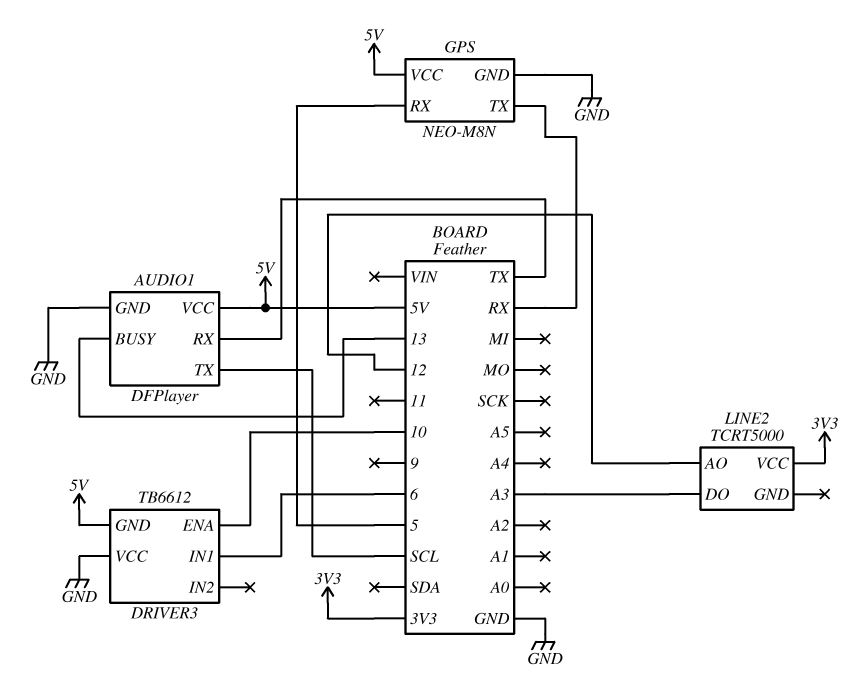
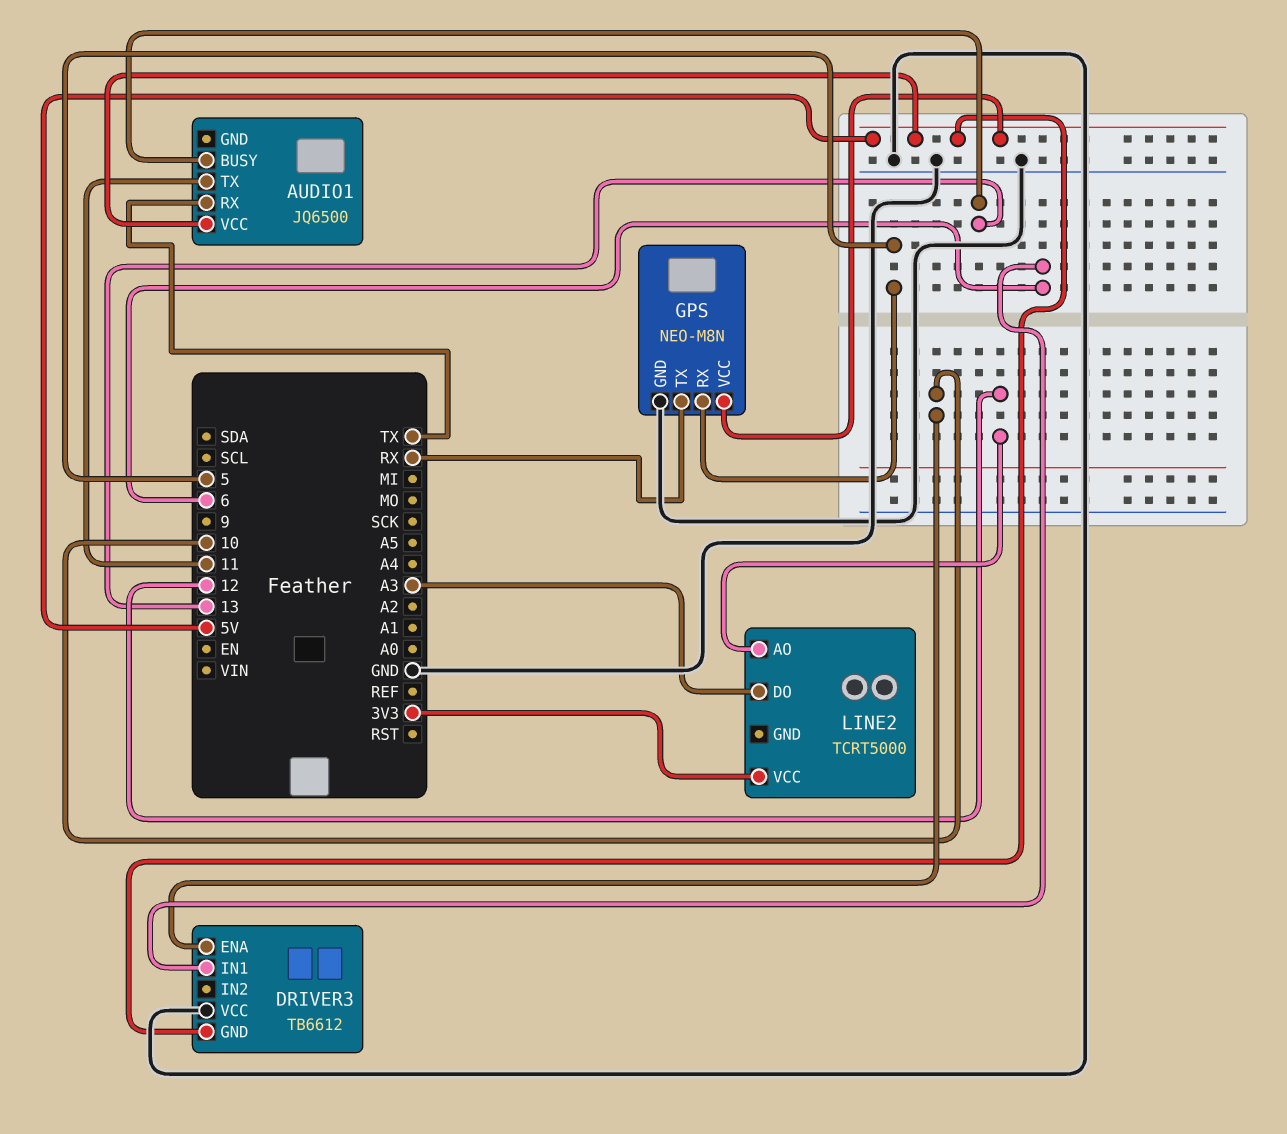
AUDIO1: DFPlayer -> JQ6500
AUDIO1 pin GND: GND -> none
AUDIO1 pin TX: SCL -> 11

